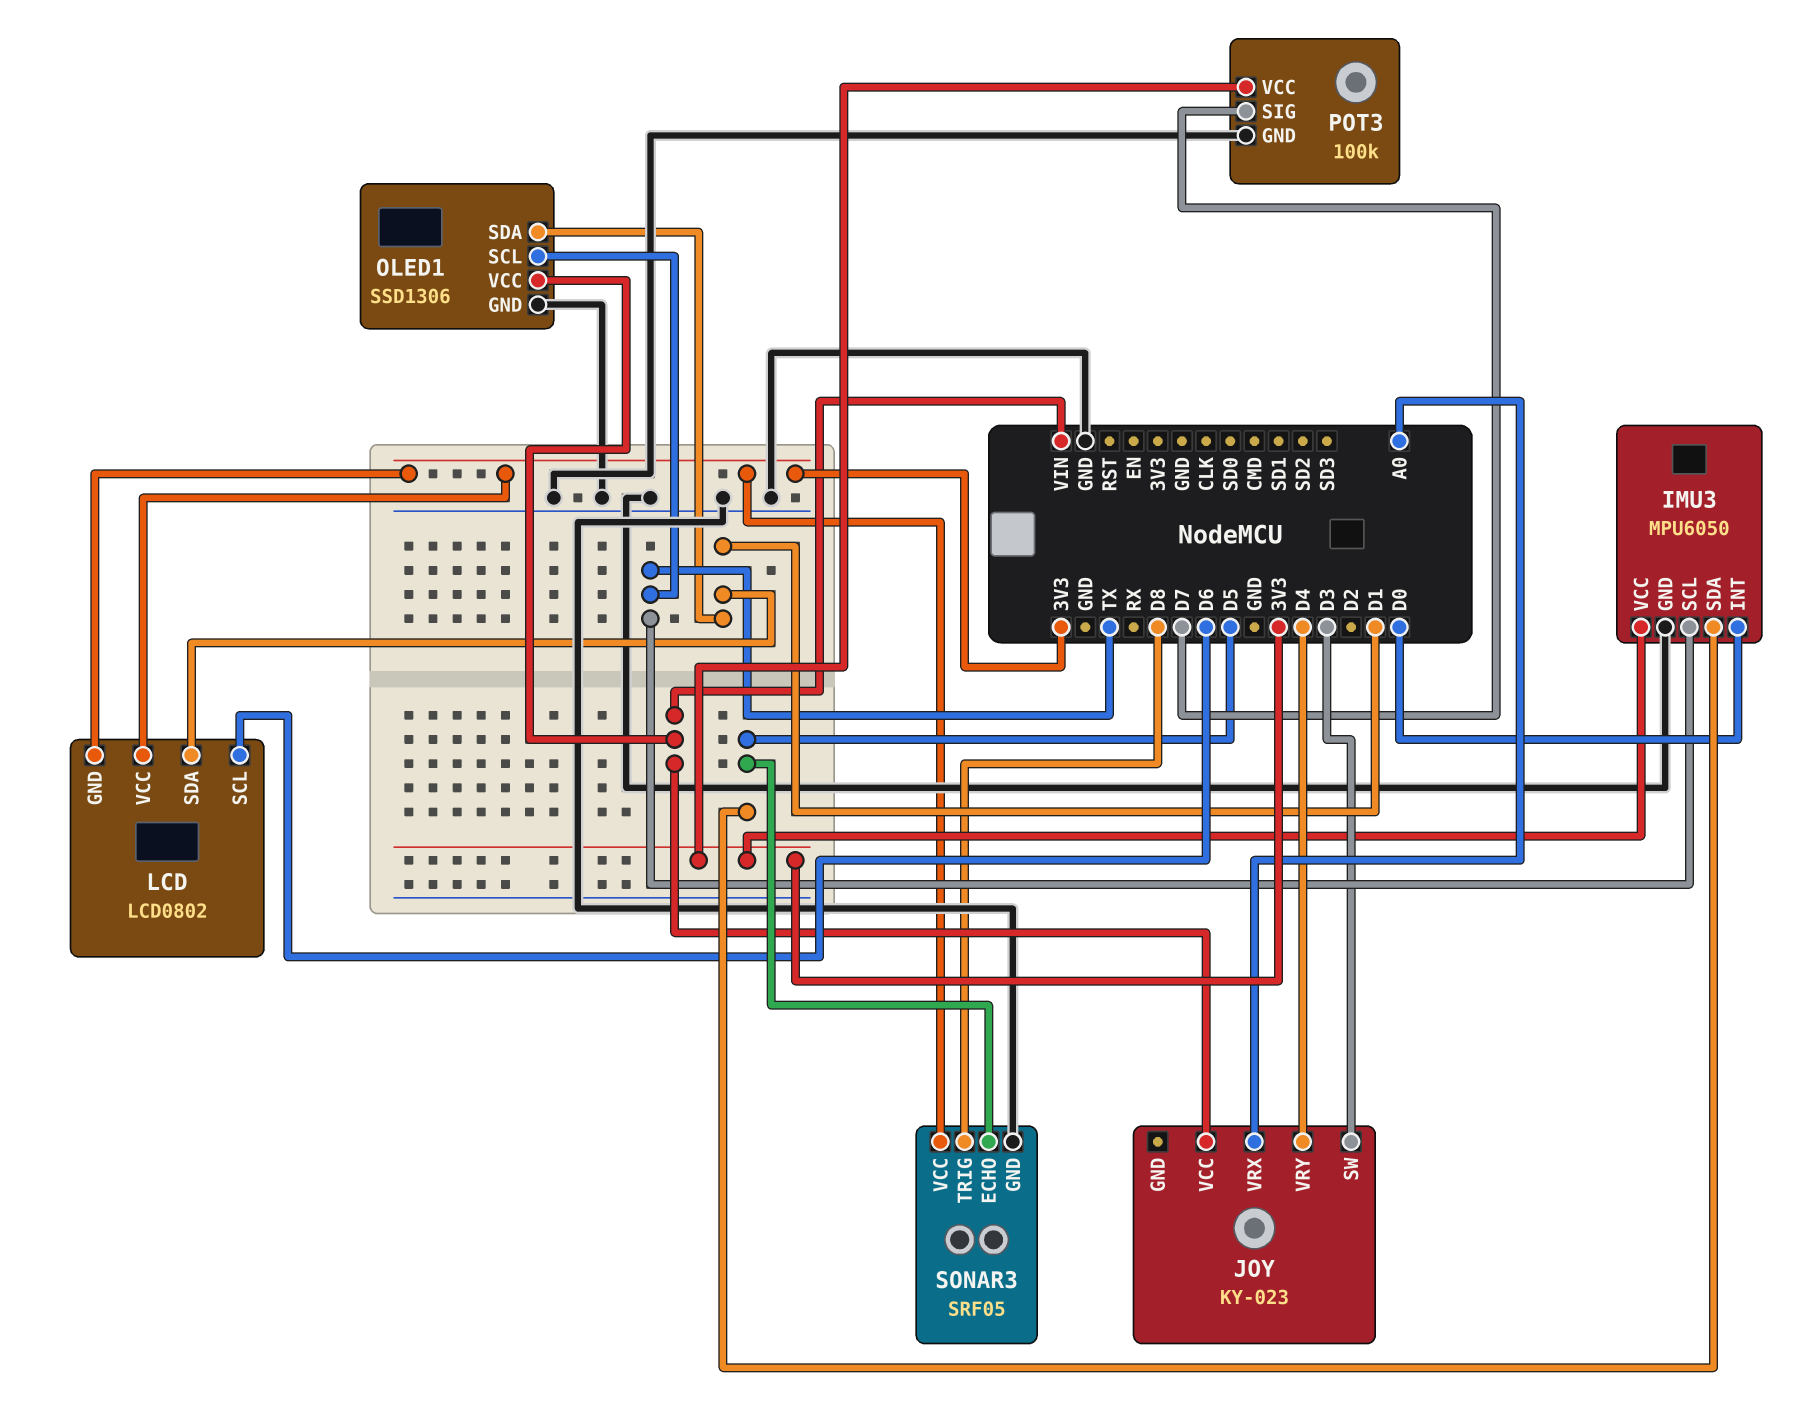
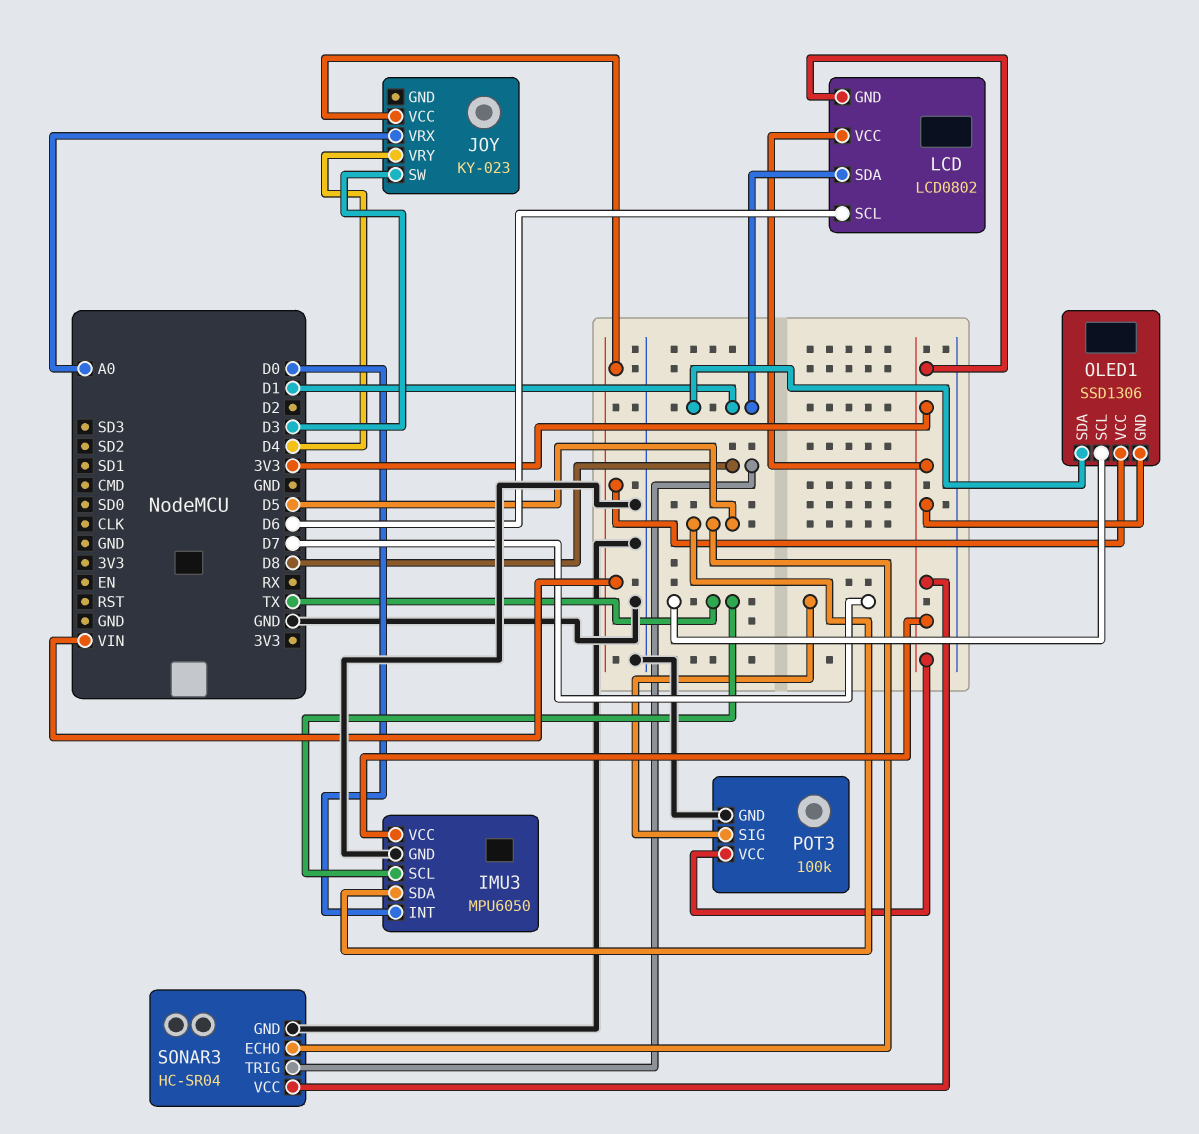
OLED1 pin GND: GND -> 3V3
SONAR3: SRF05 -> HC-SR04

